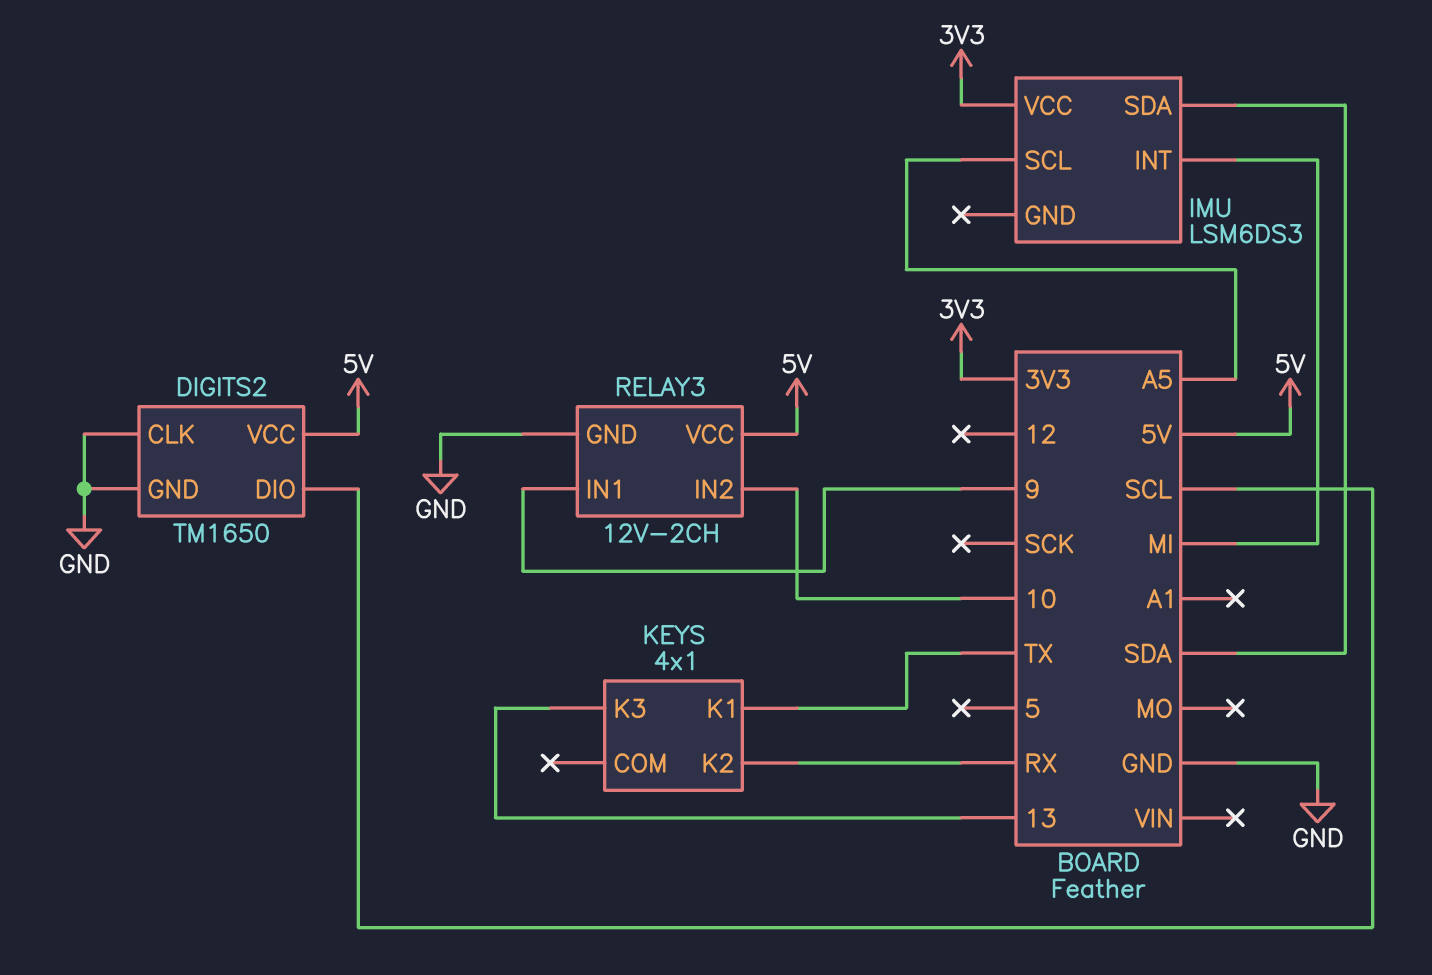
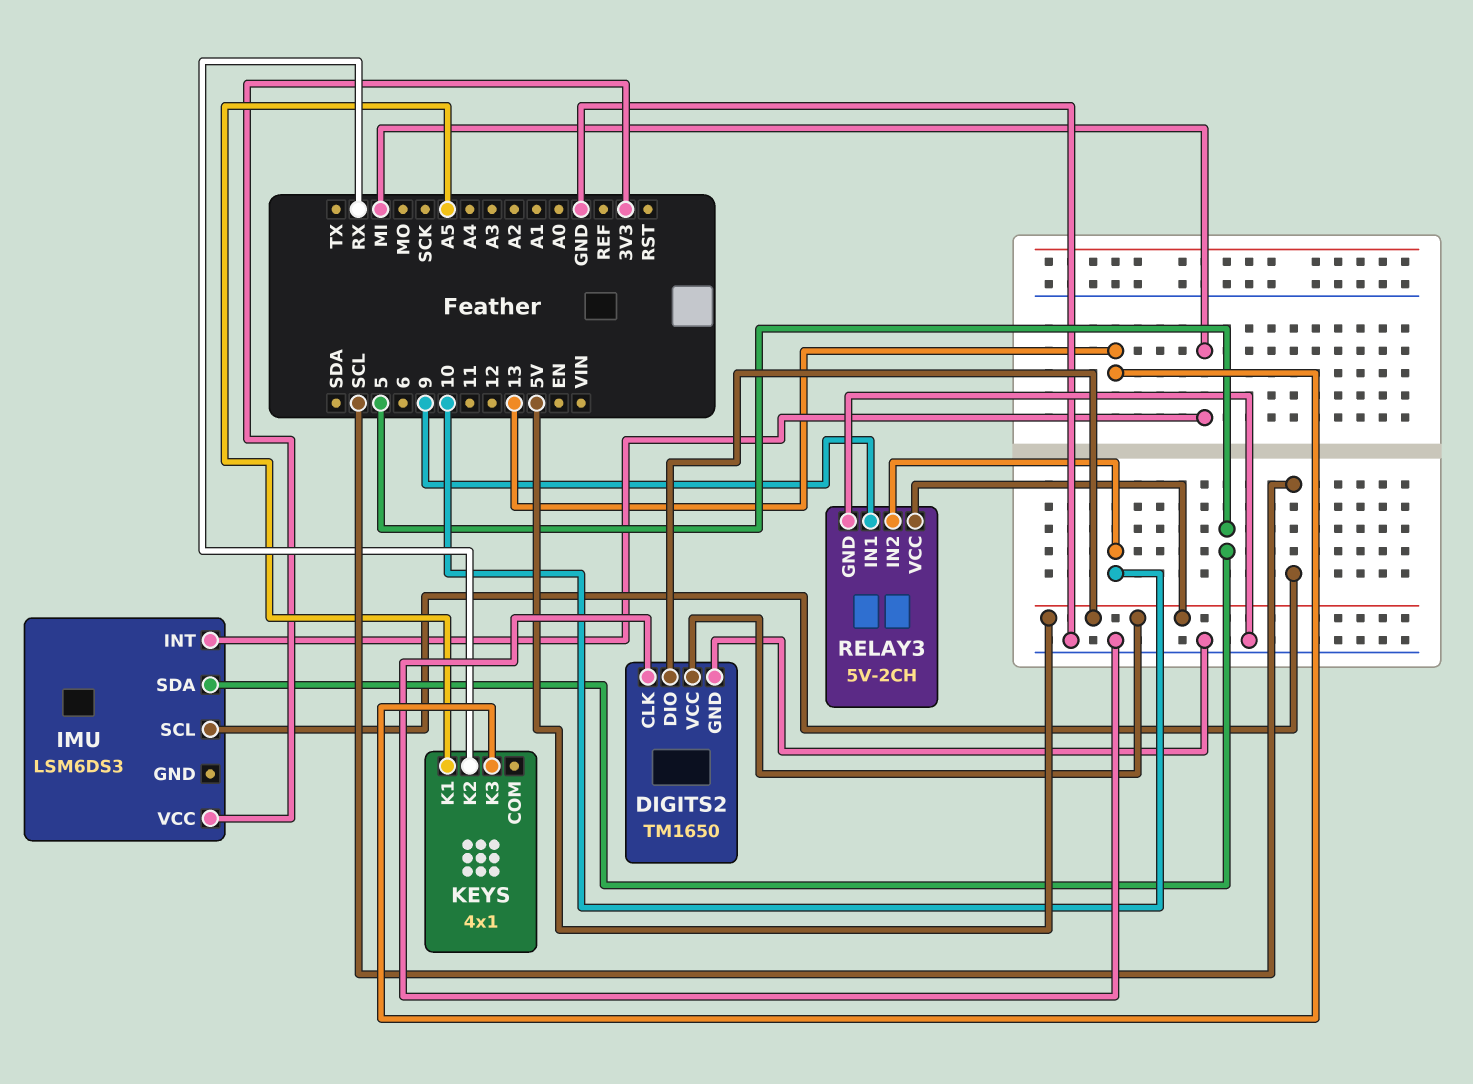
DIGITS2 pin DIO: SCL -> 5V
IMU pin SCL: A5 -> SCL
IMU pin SDA: SDA -> 5
KEYS pin K1: TX -> A5
RELAY3: 12V-2CH -> 5V-2CH

